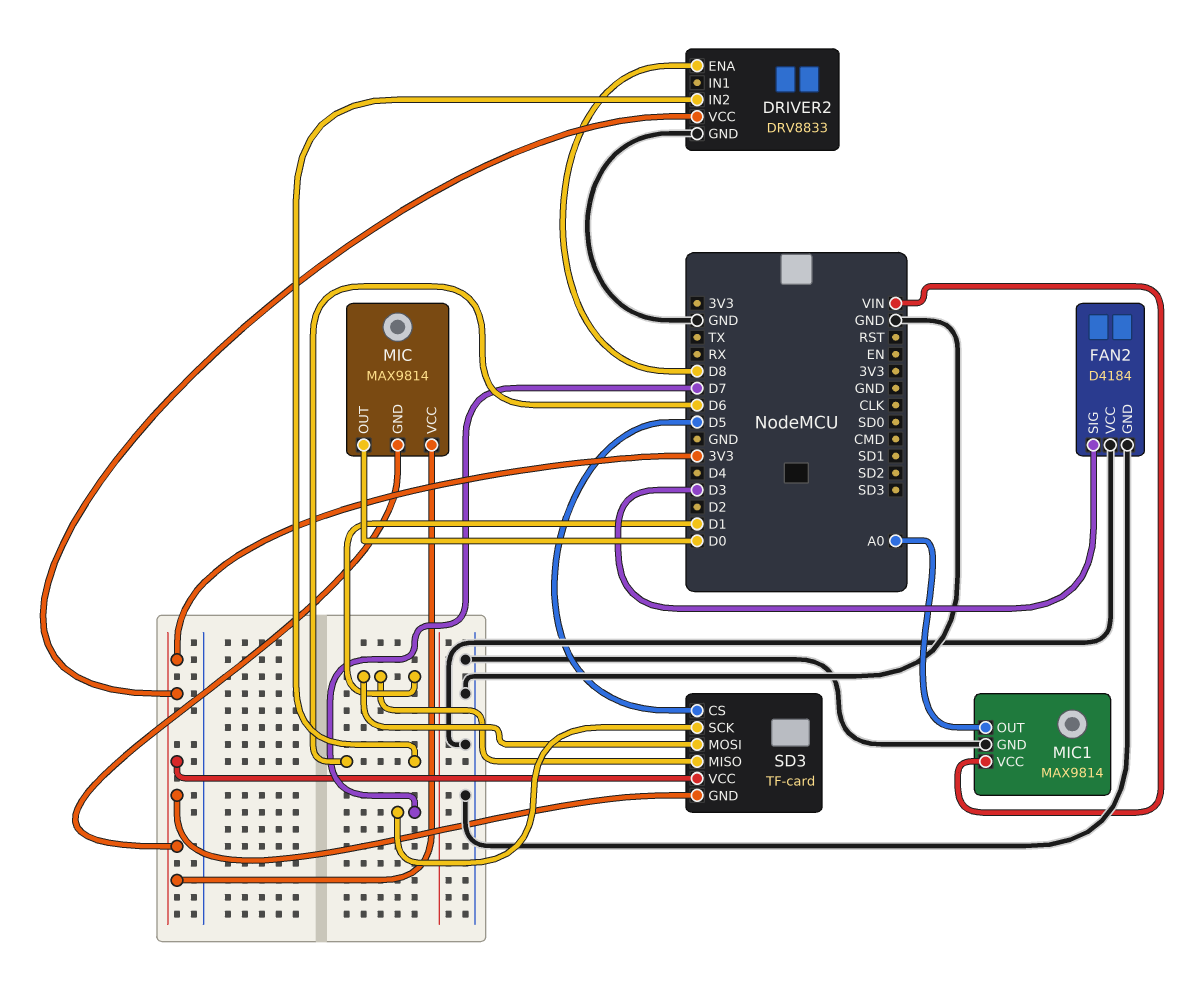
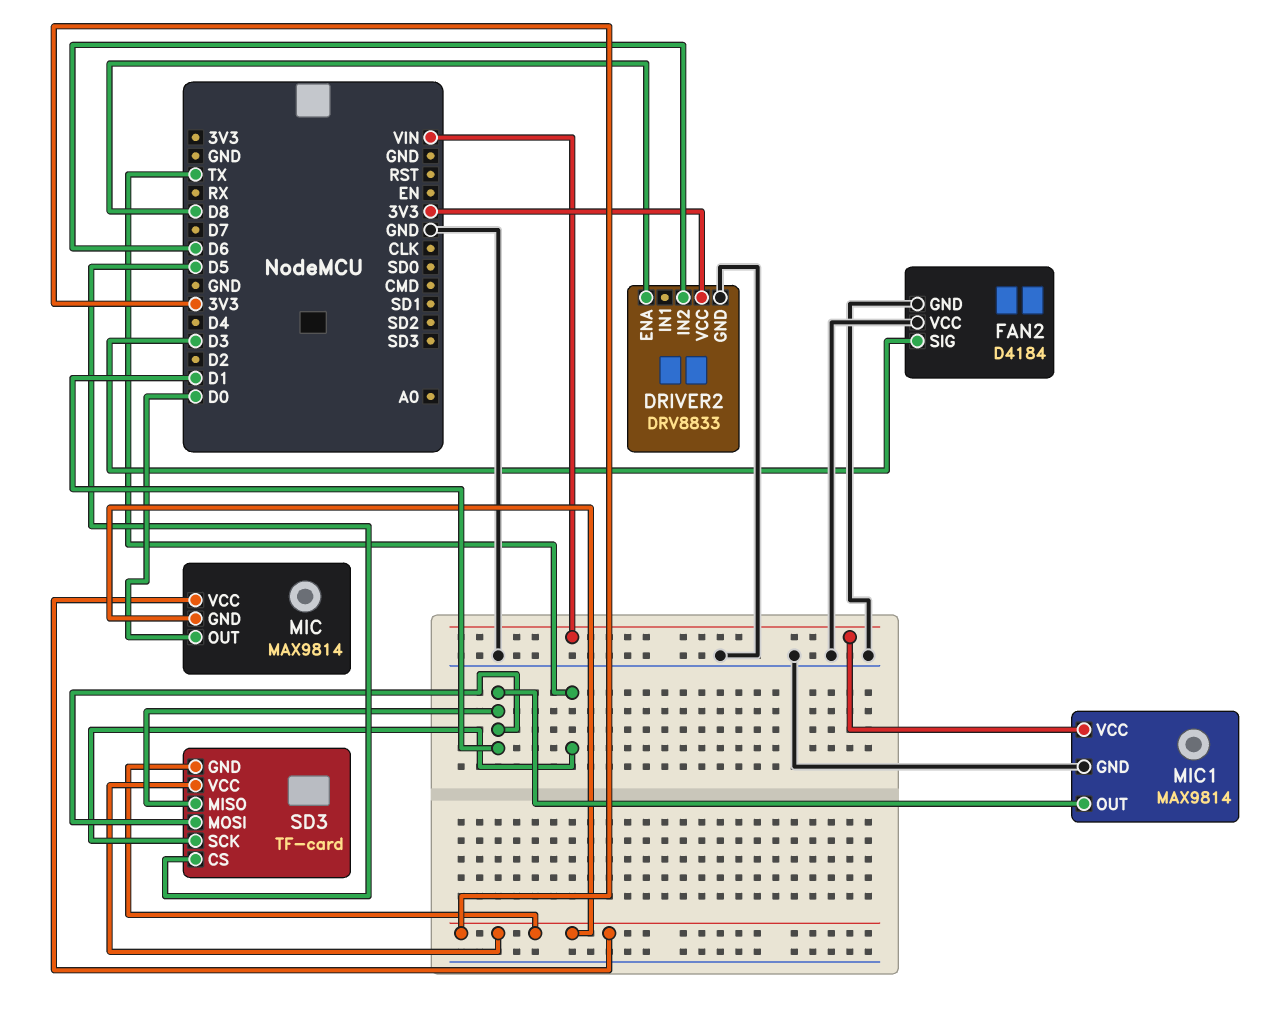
MIC1 pin OUT: A0 -> D1
SD3 pin SCK: D7 -> TX

